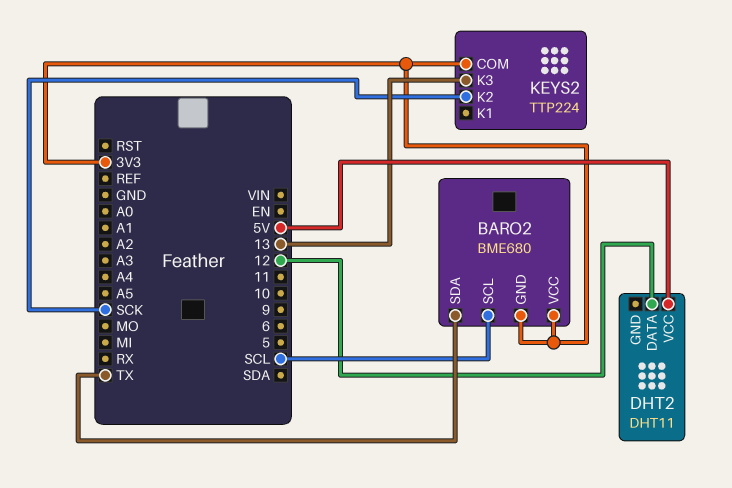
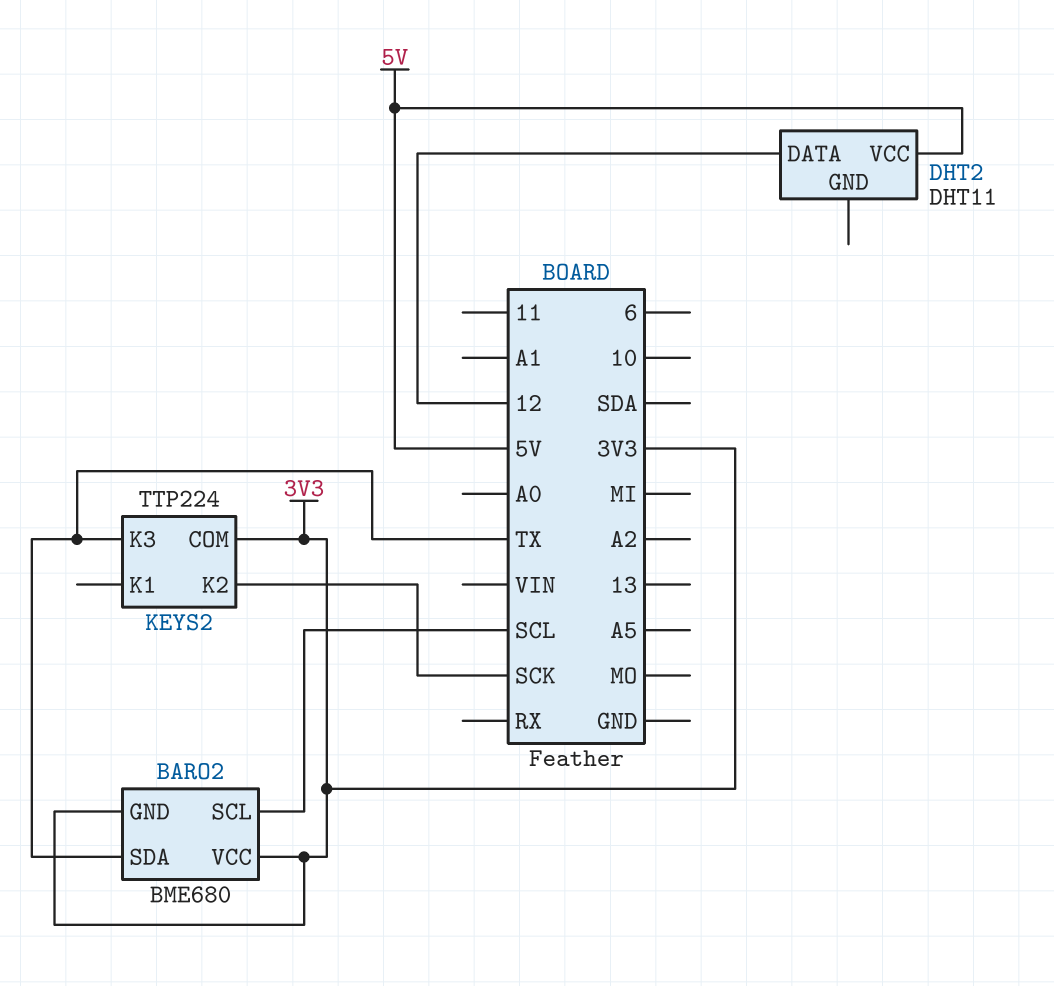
KEYS2 pin K3: 13 -> TX

